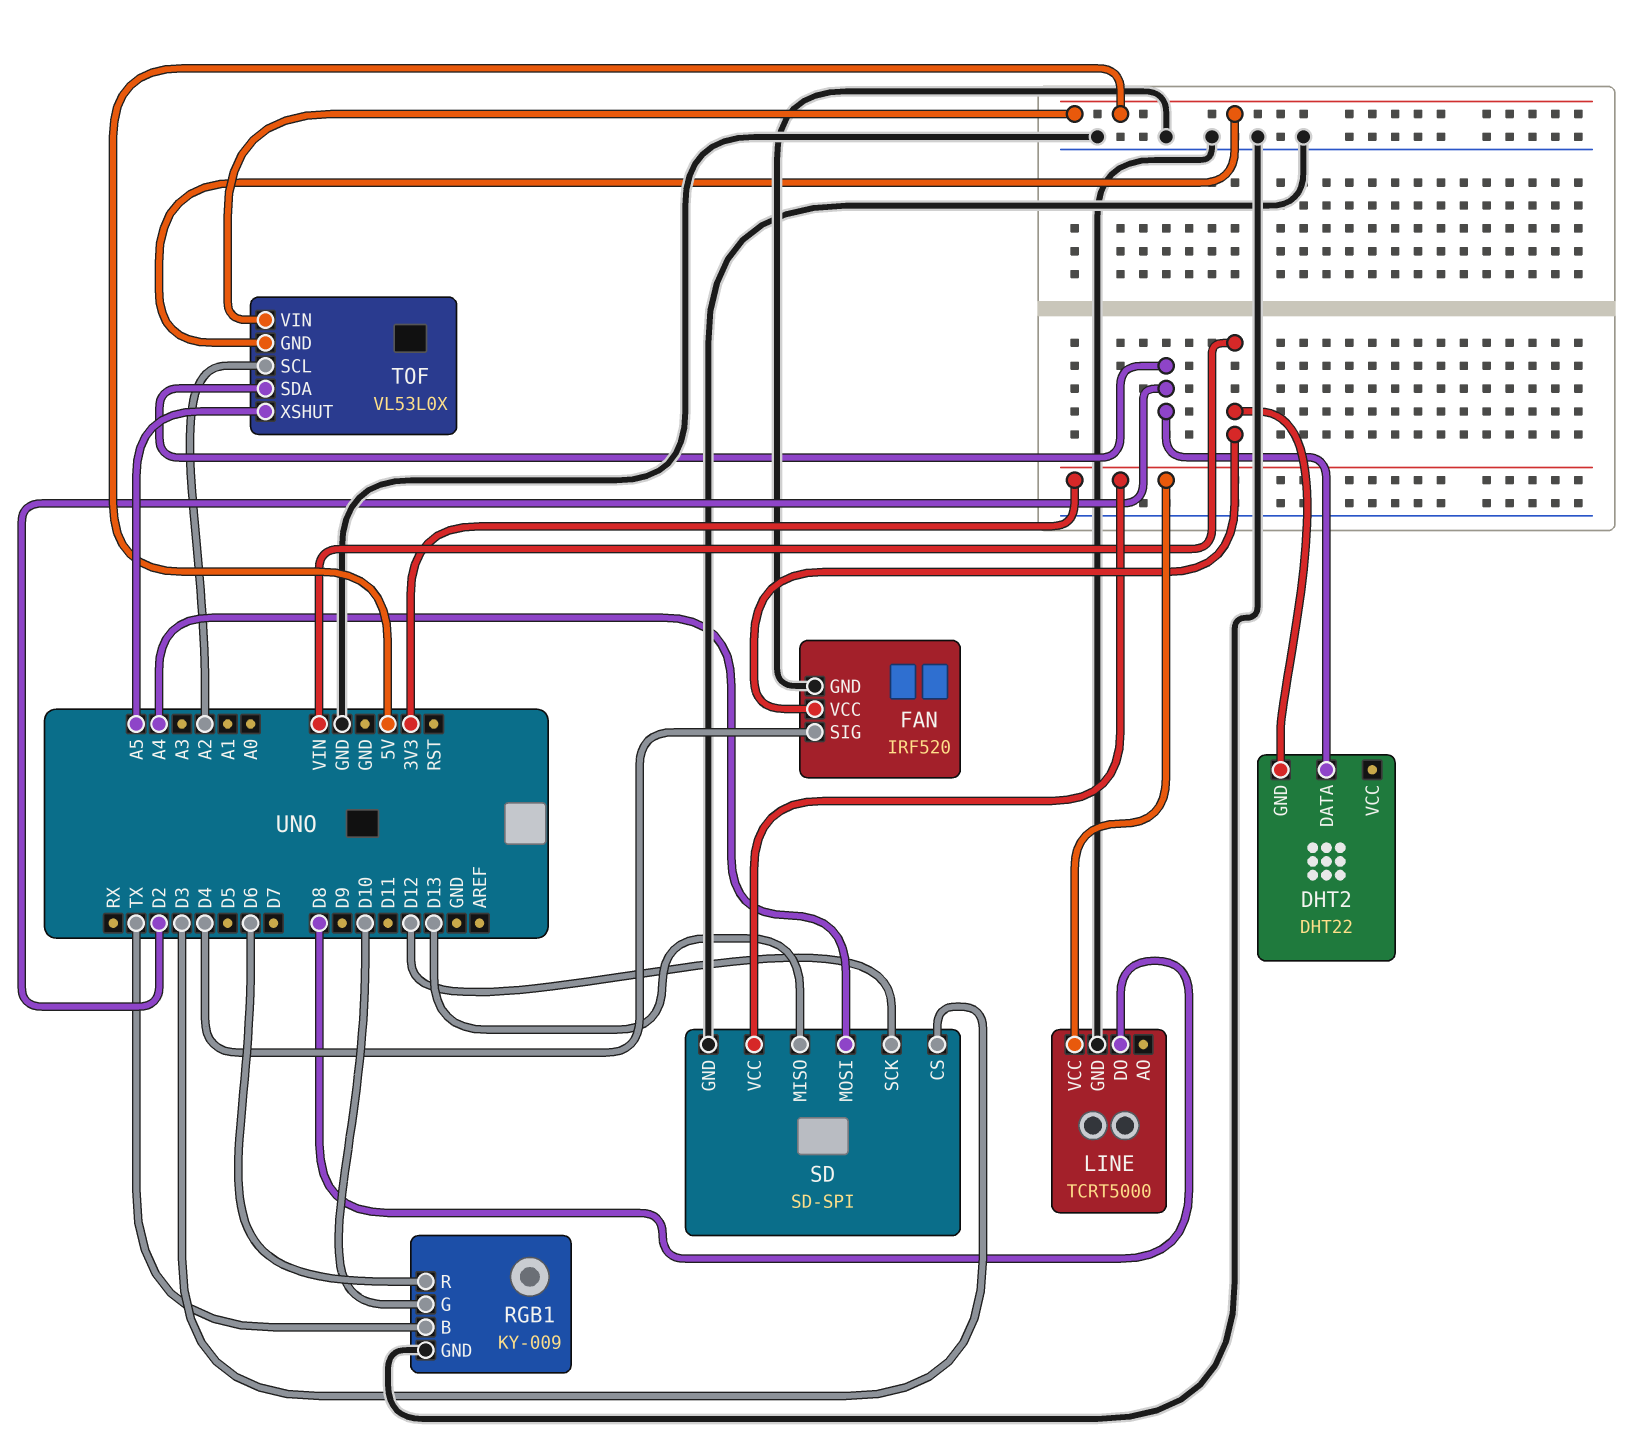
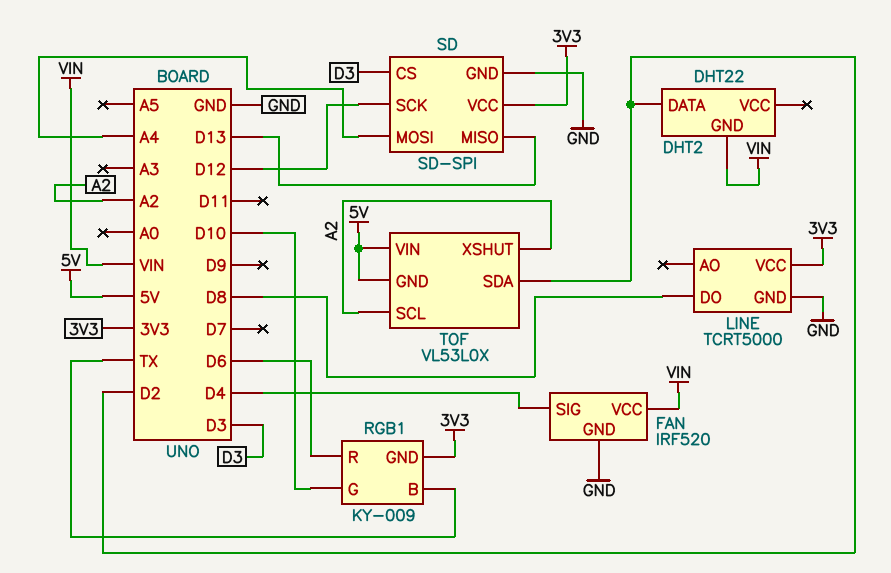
RGB1 pin GND: GND -> 3V3
TOF pin XSHUT: A5 -> A2

